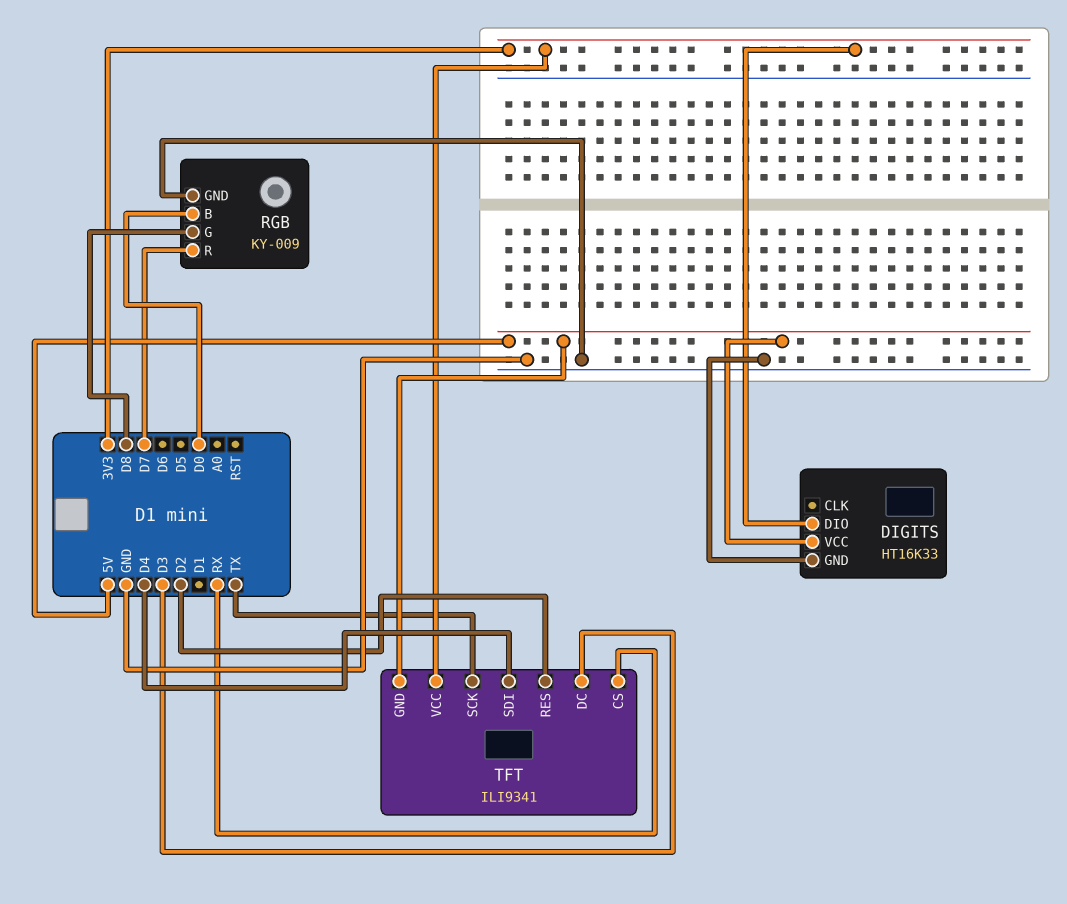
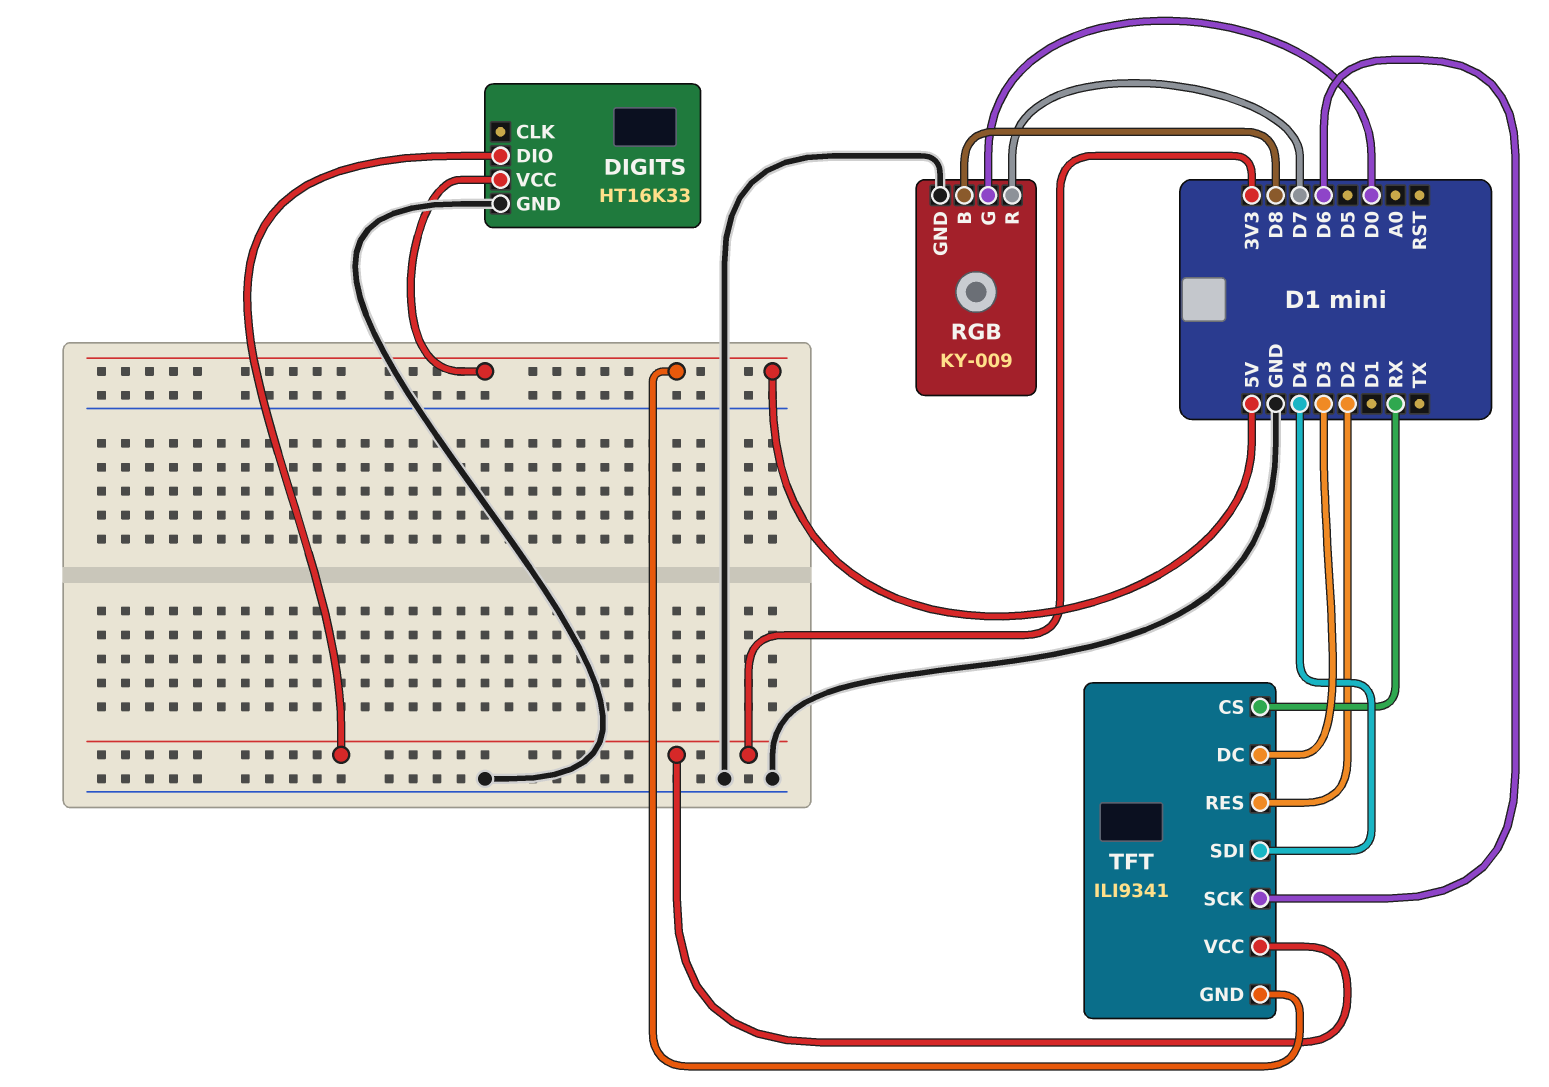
RGB pin B: D0 -> D8
RGB pin G: D8 -> D0
TFT pin SCK: TX -> D6

